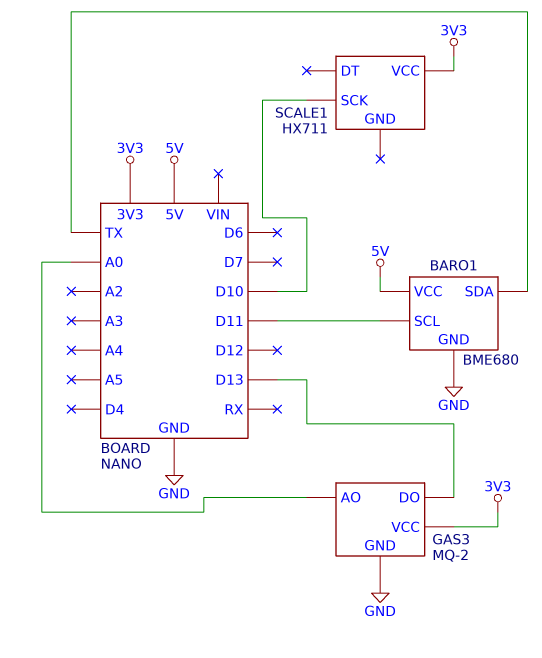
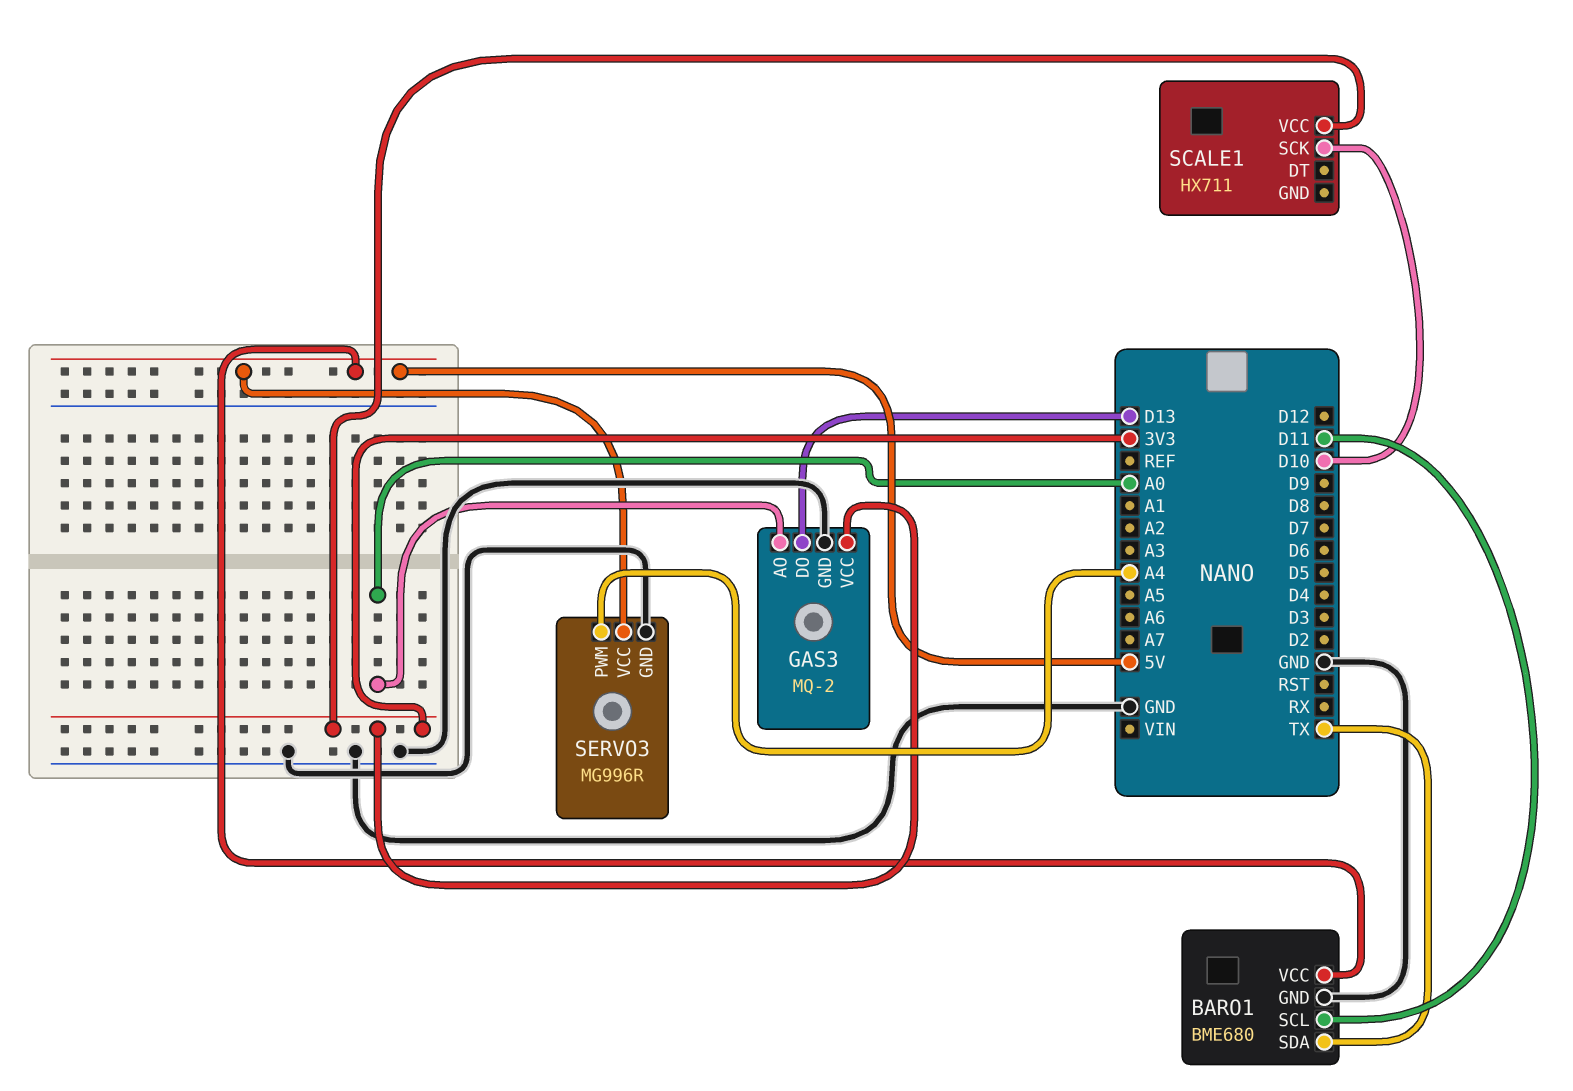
SERVO3: none -> MG996R
SERVO3 pin GND: none -> GND
SERVO3 pin PWM: none -> A4
SERVO3 pin VCC: none -> 5V

